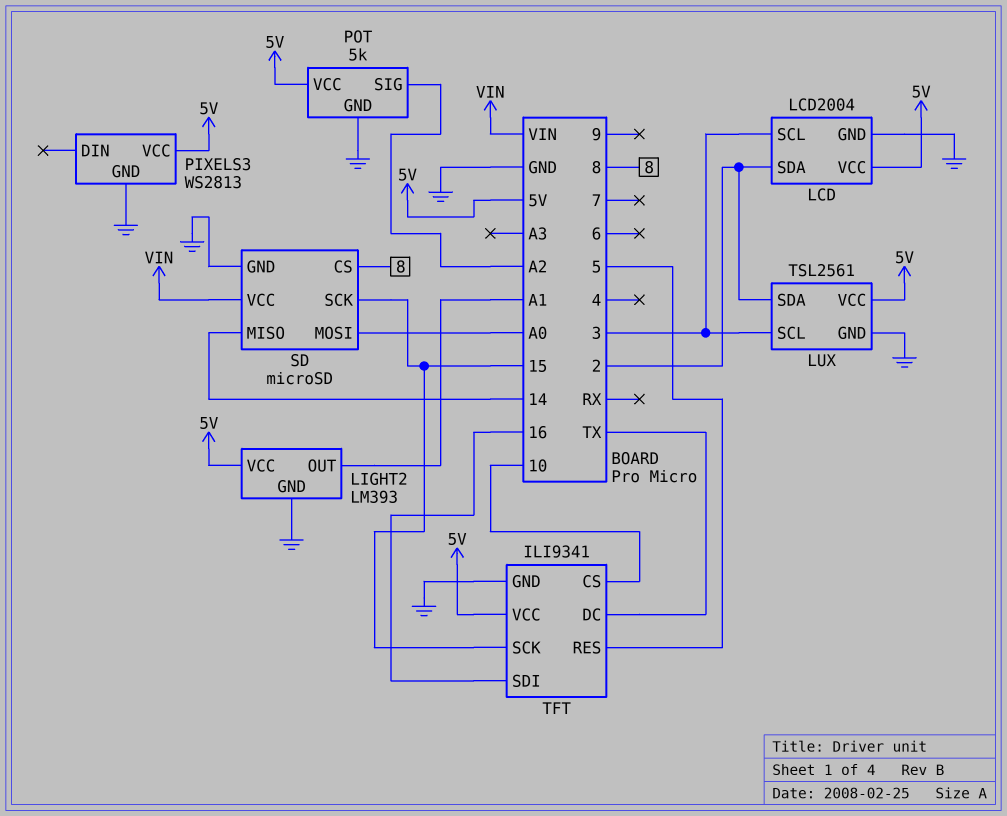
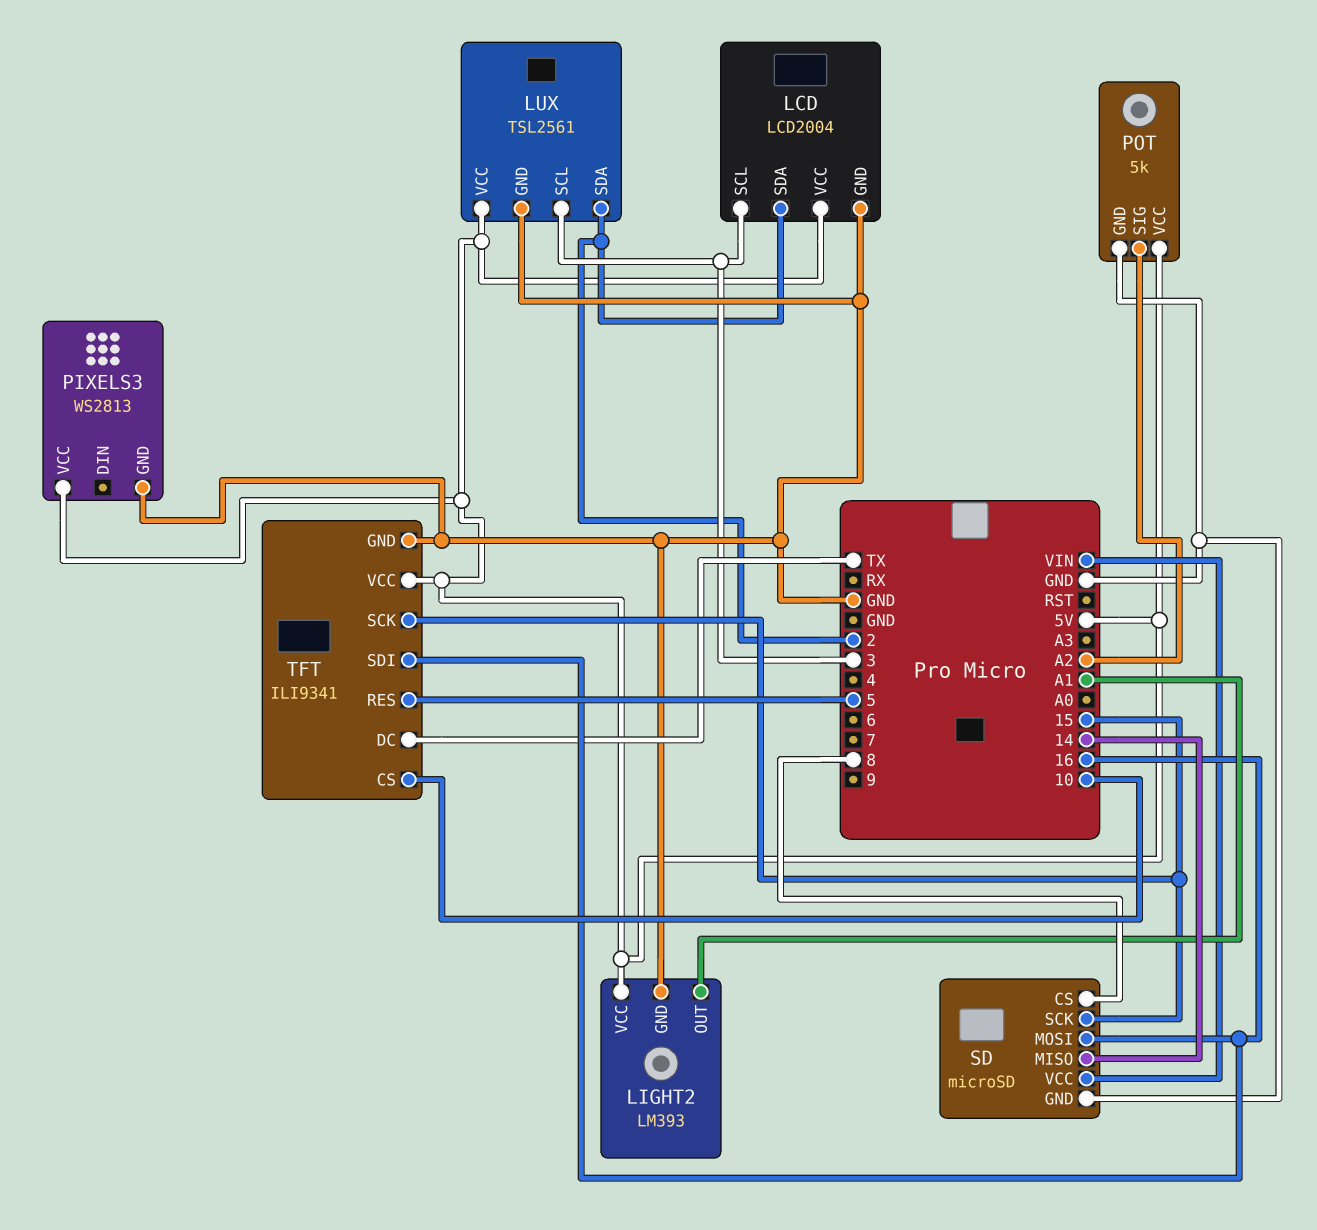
SD pin MOSI: A0 -> 16

